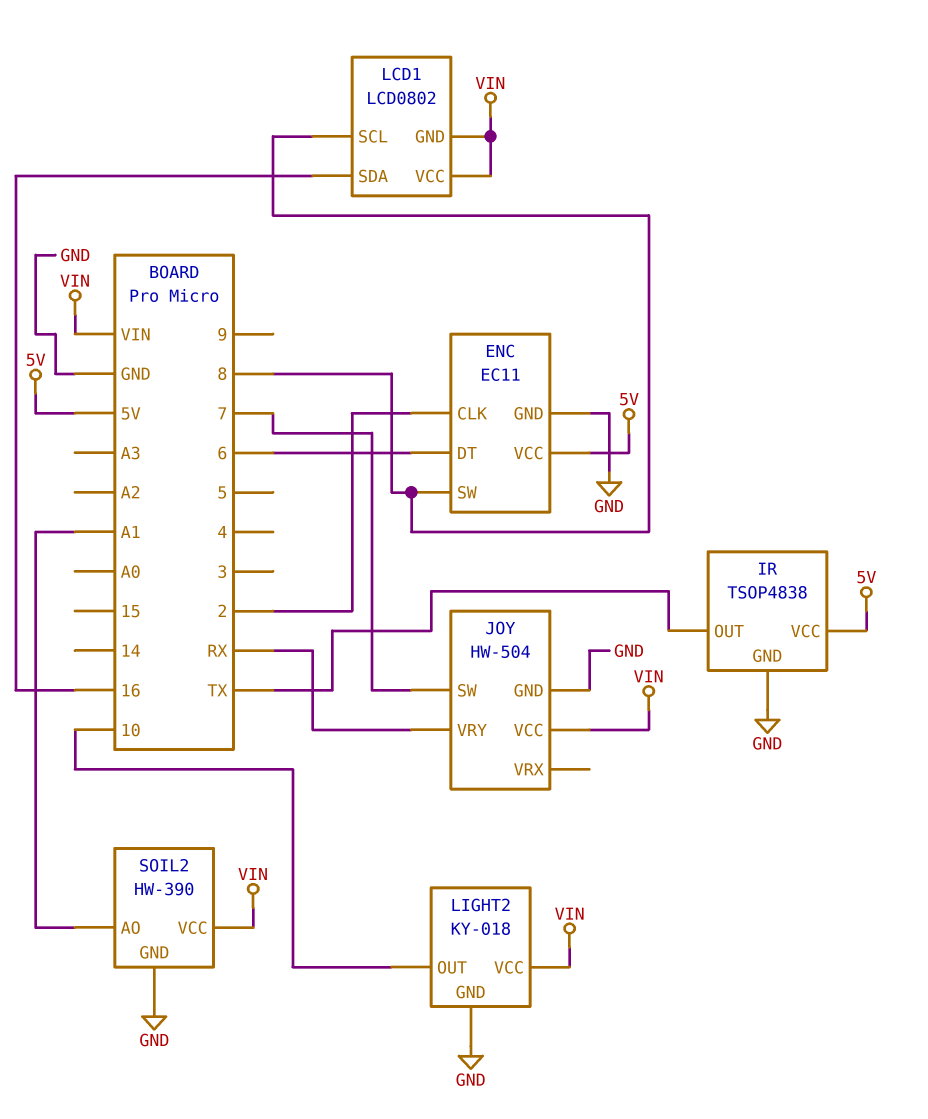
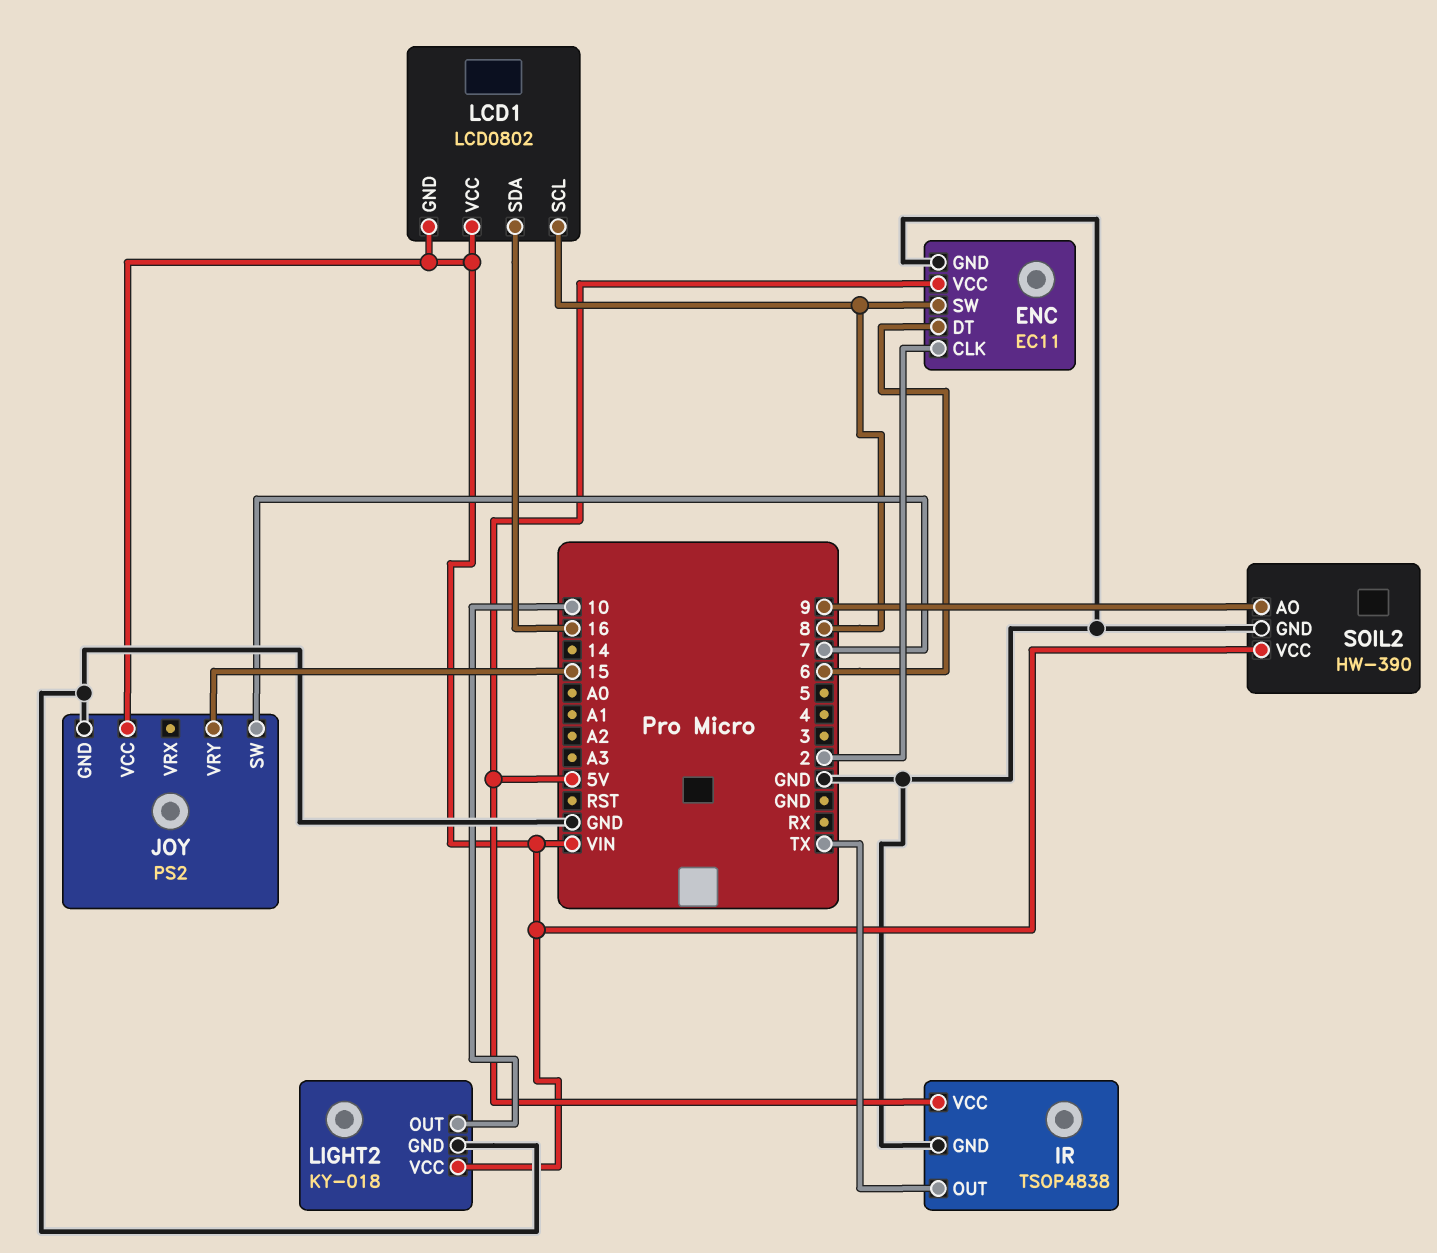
JOY: HW-504 -> PS2
JOY pin VRY: RX -> 15
SOIL2 pin AO: A1 -> 9

